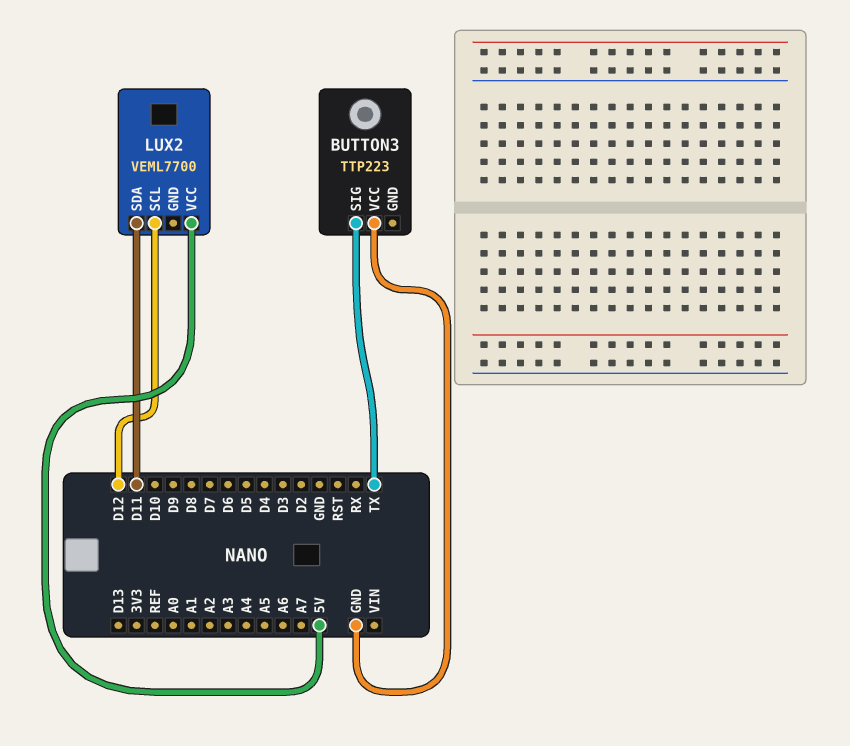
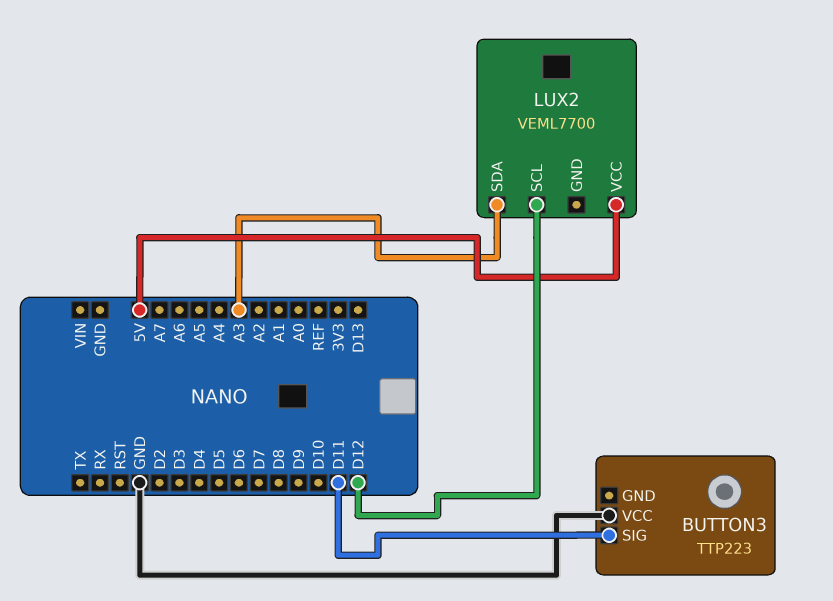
BUTTON3 pin SIG: TX -> D11
LUX2 pin SDA: D11 -> A3

